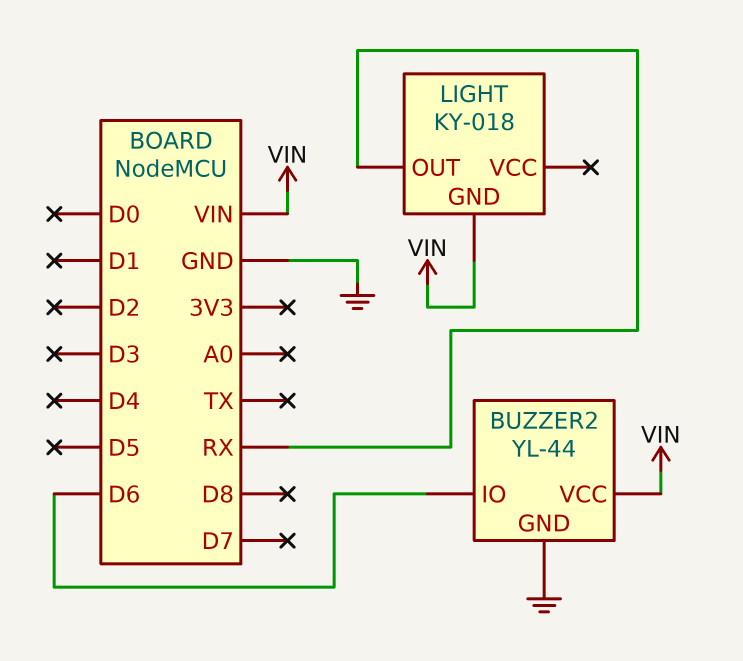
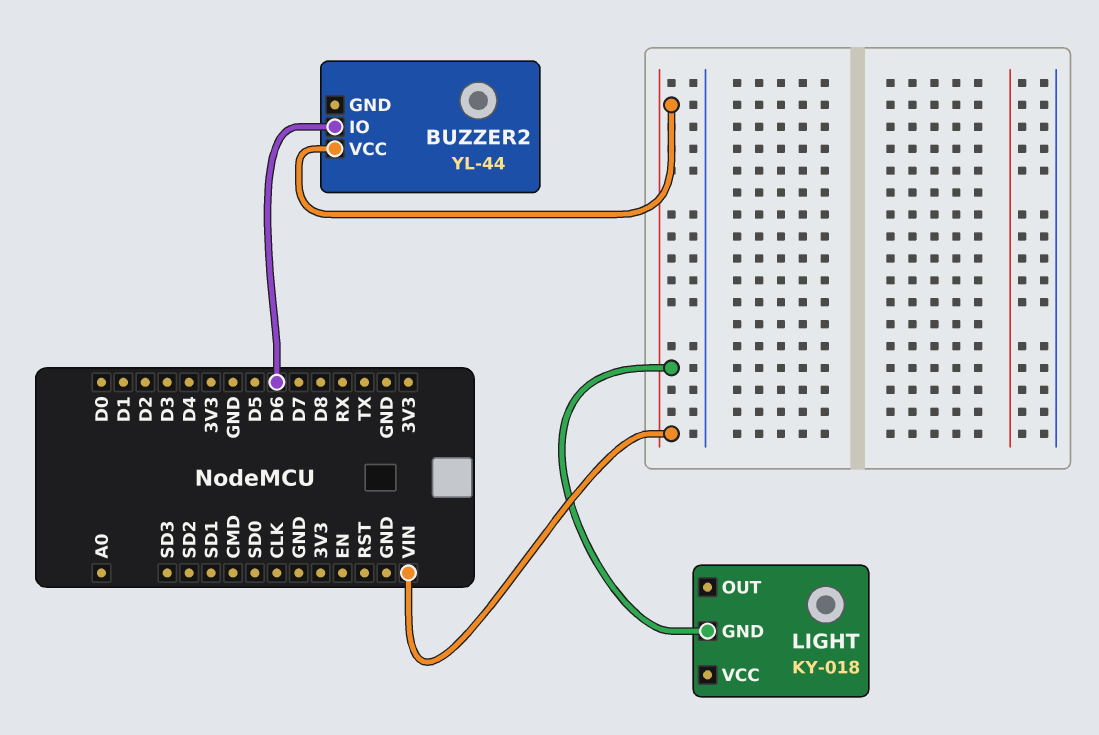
BUZZER2 pin GND: GND -> none
LIGHT pin OUT: RX -> none

